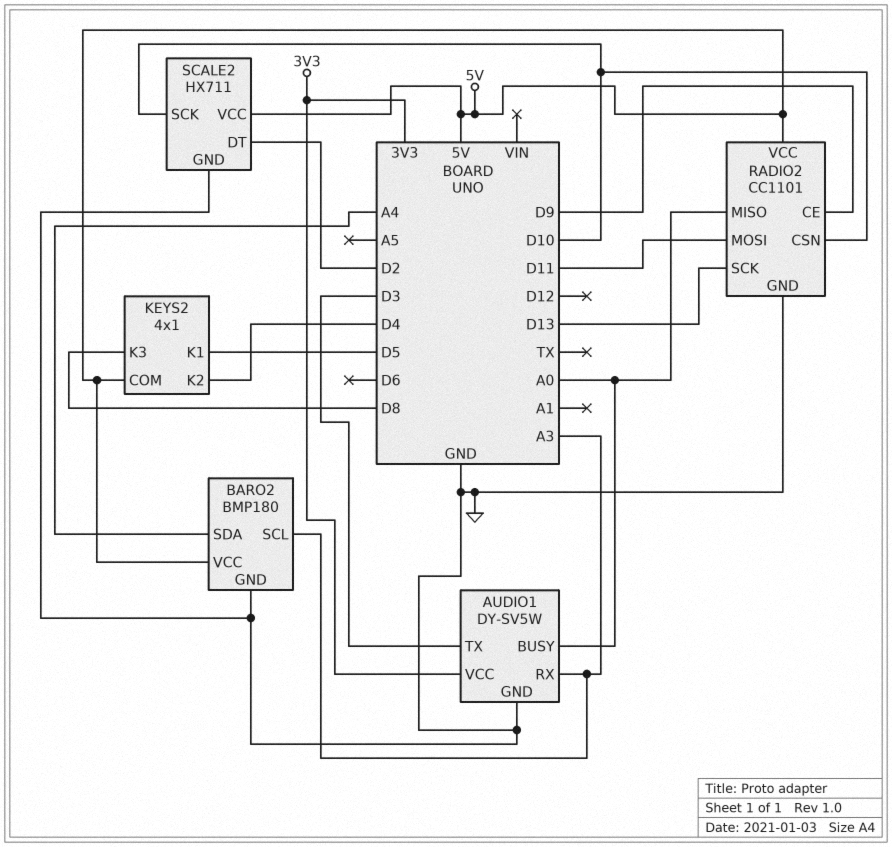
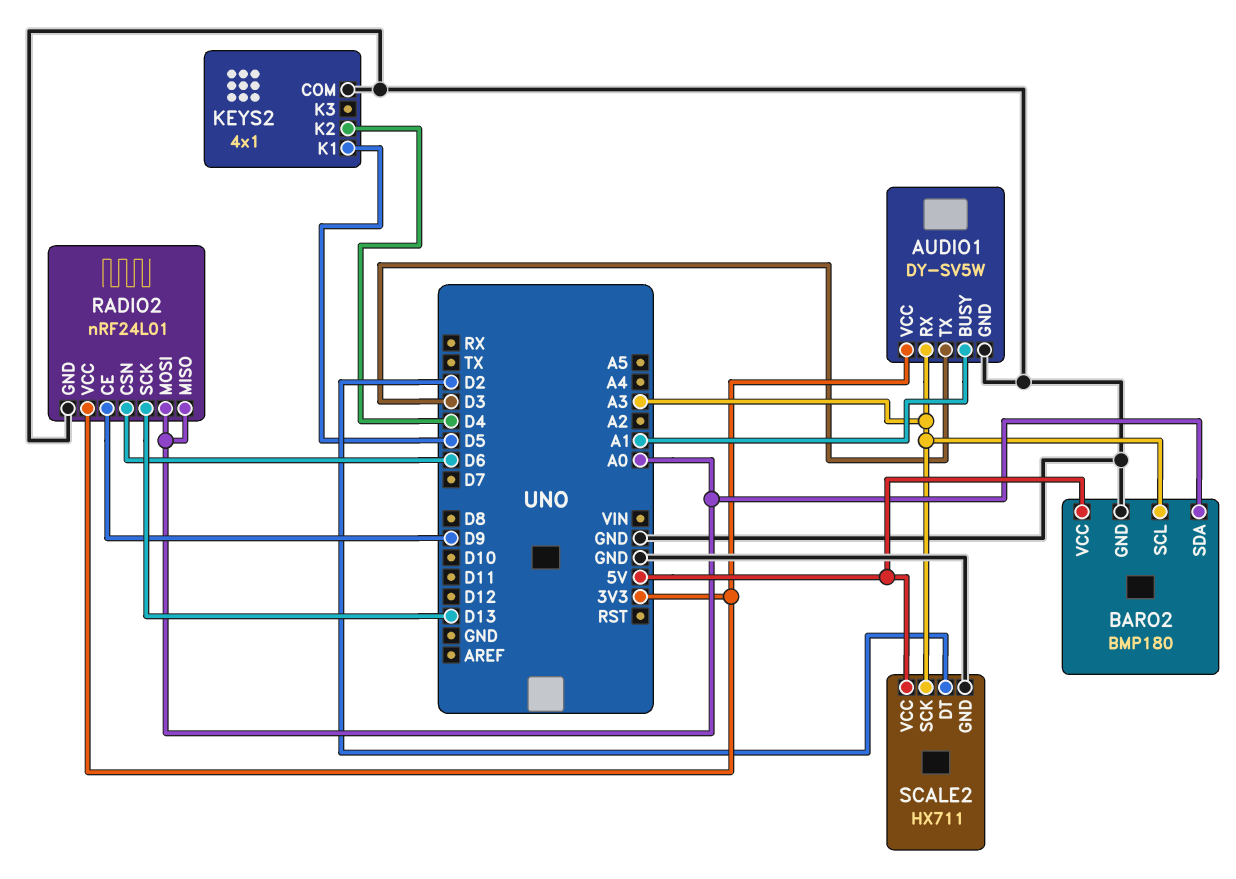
AUDIO1 pin BUSY: A0 -> A1
BARO2 pin SDA: A4 -> A0
KEYS2 pin COM: 5V -> GND
KEYS2 pin K3: D8 -> none
RADIO2: CC1101 -> nRF24L01
RADIO2 pin CSN: D10 -> D6
RADIO2 pin MOSI: D11 -> A0
RADIO2 pin VCC: 5V -> 3V3
SCALE2 pin SCK: D10 -> A3

